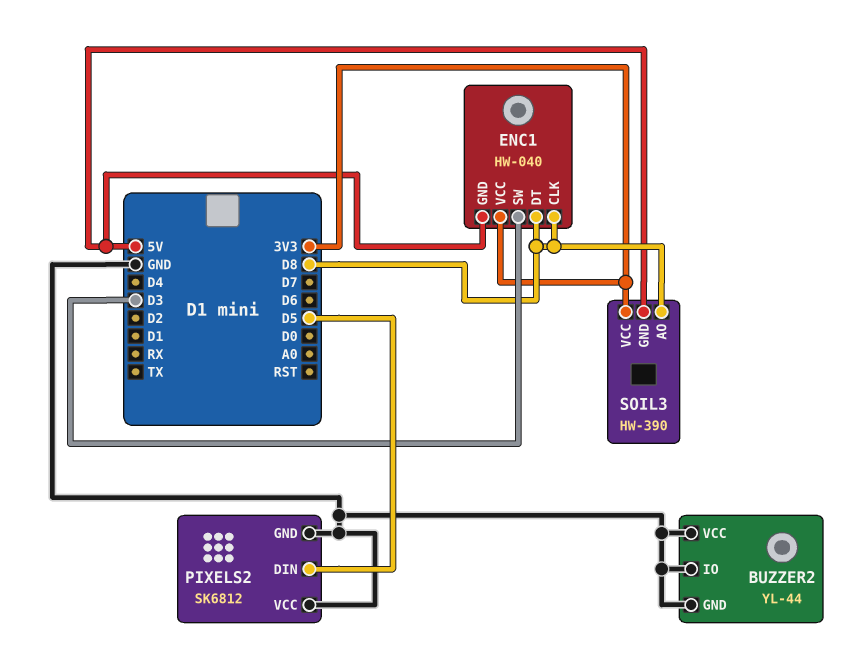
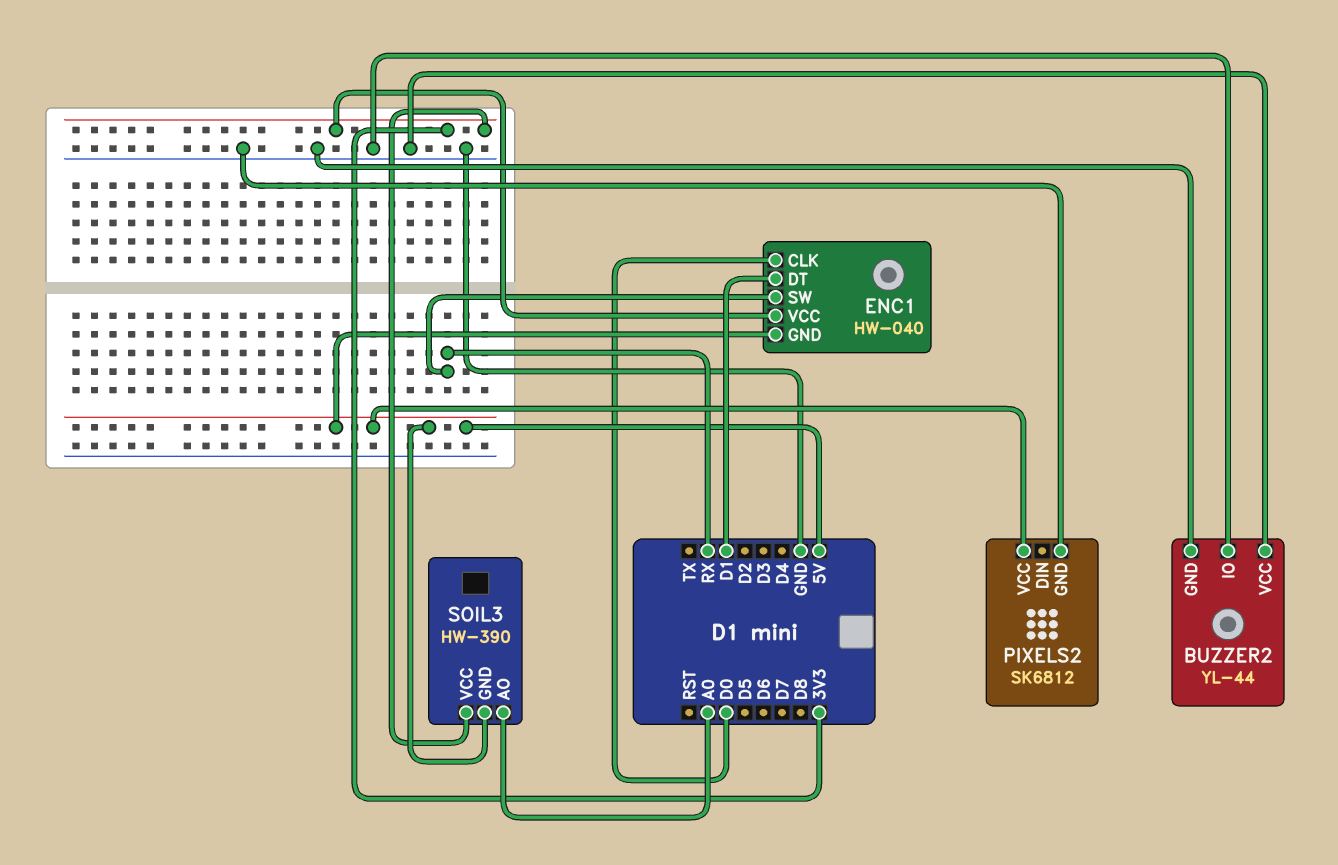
ENC1 pin CLK: D8 -> D0
ENC1 pin DT: D8 -> D1
ENC1 pin SW: D3 -> RX
PIXELS2 pin DIN: D5 -> none
PIXELS2 pin VCC: GND -> 5V
SOIL3 pin AO: D8 -> A0

